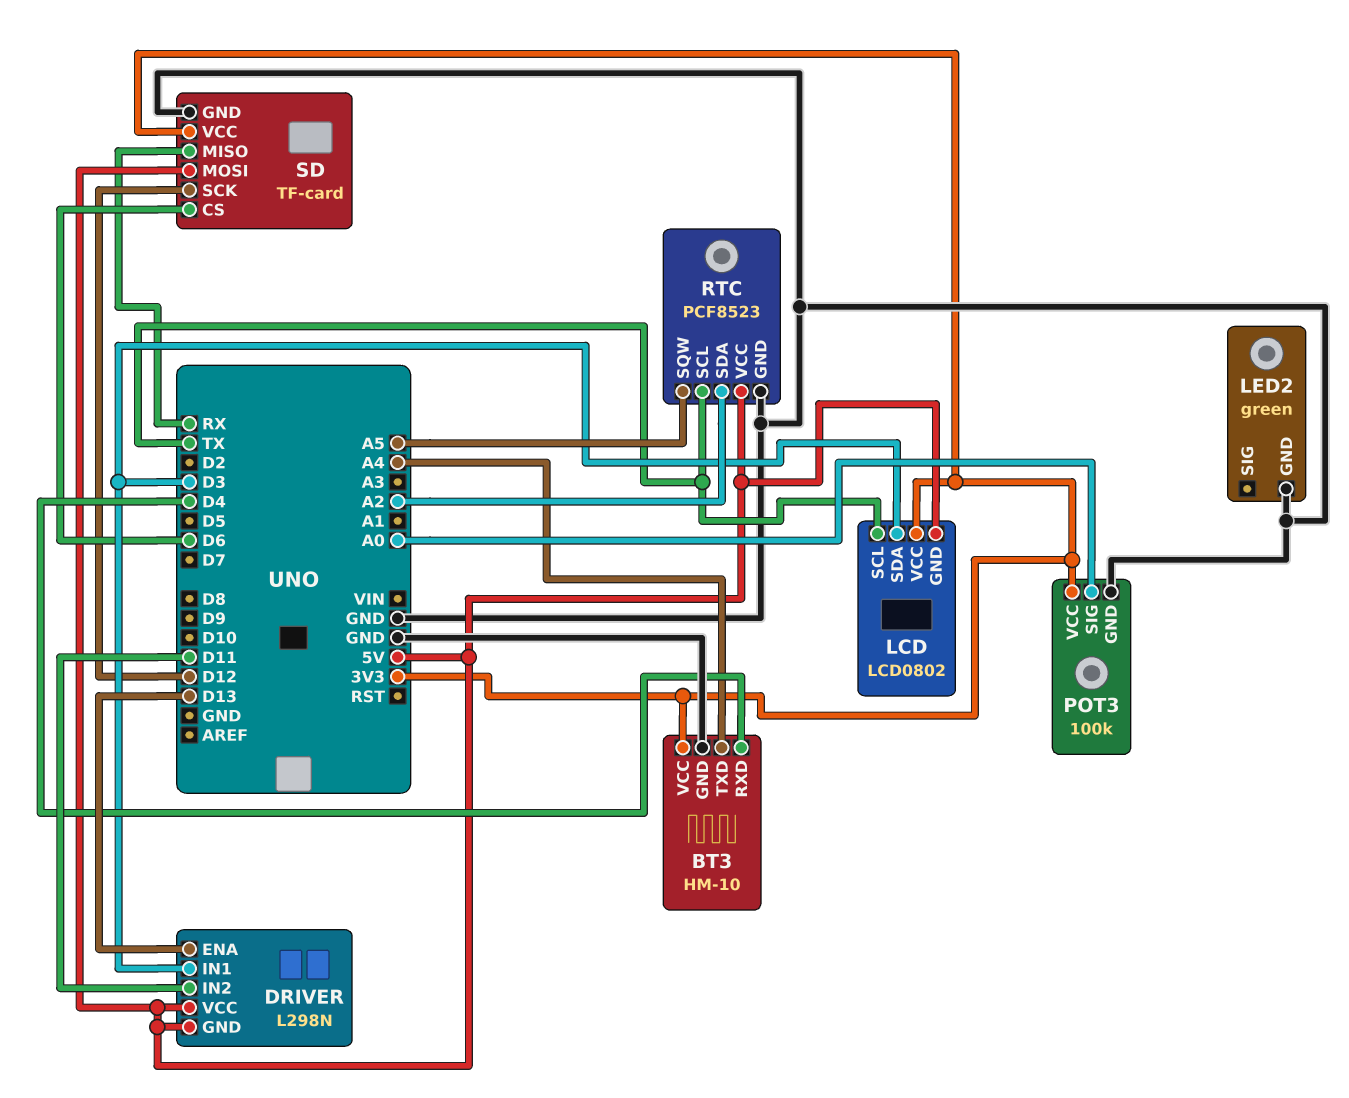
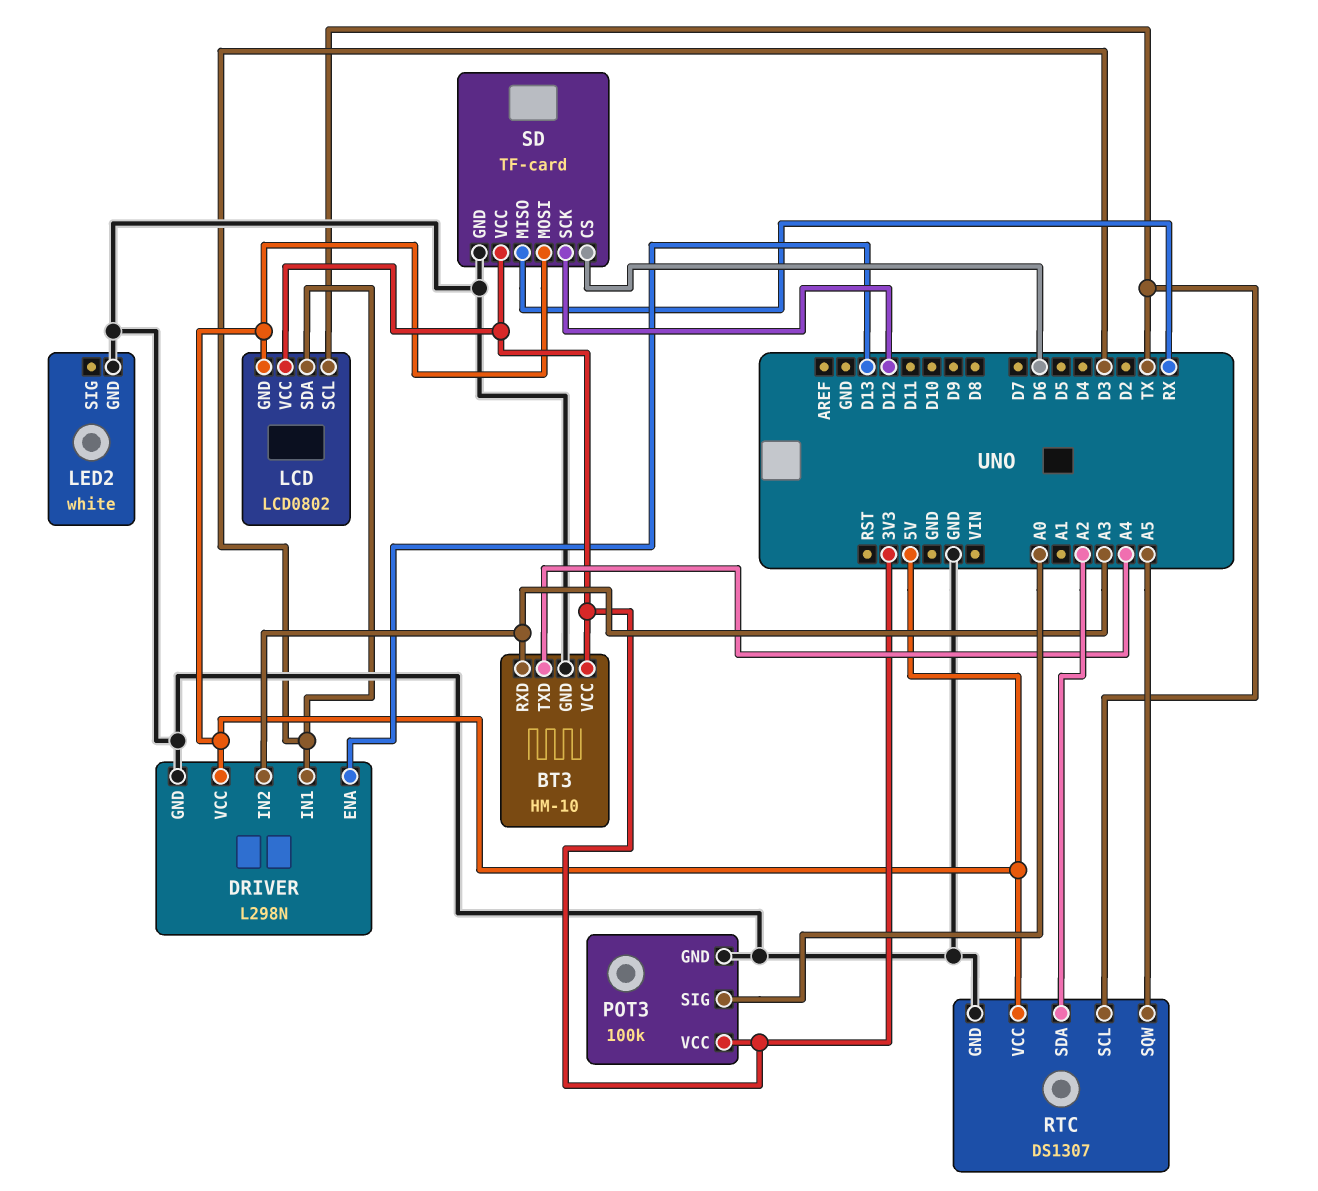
BT3 pin RXD: D4 -> A3
DRIVER pin GND: 5V -> GND
DRIVER pin IN2: D11 -> A3
LED2: green -> white
RTC: PCF8523 -> DS1307

